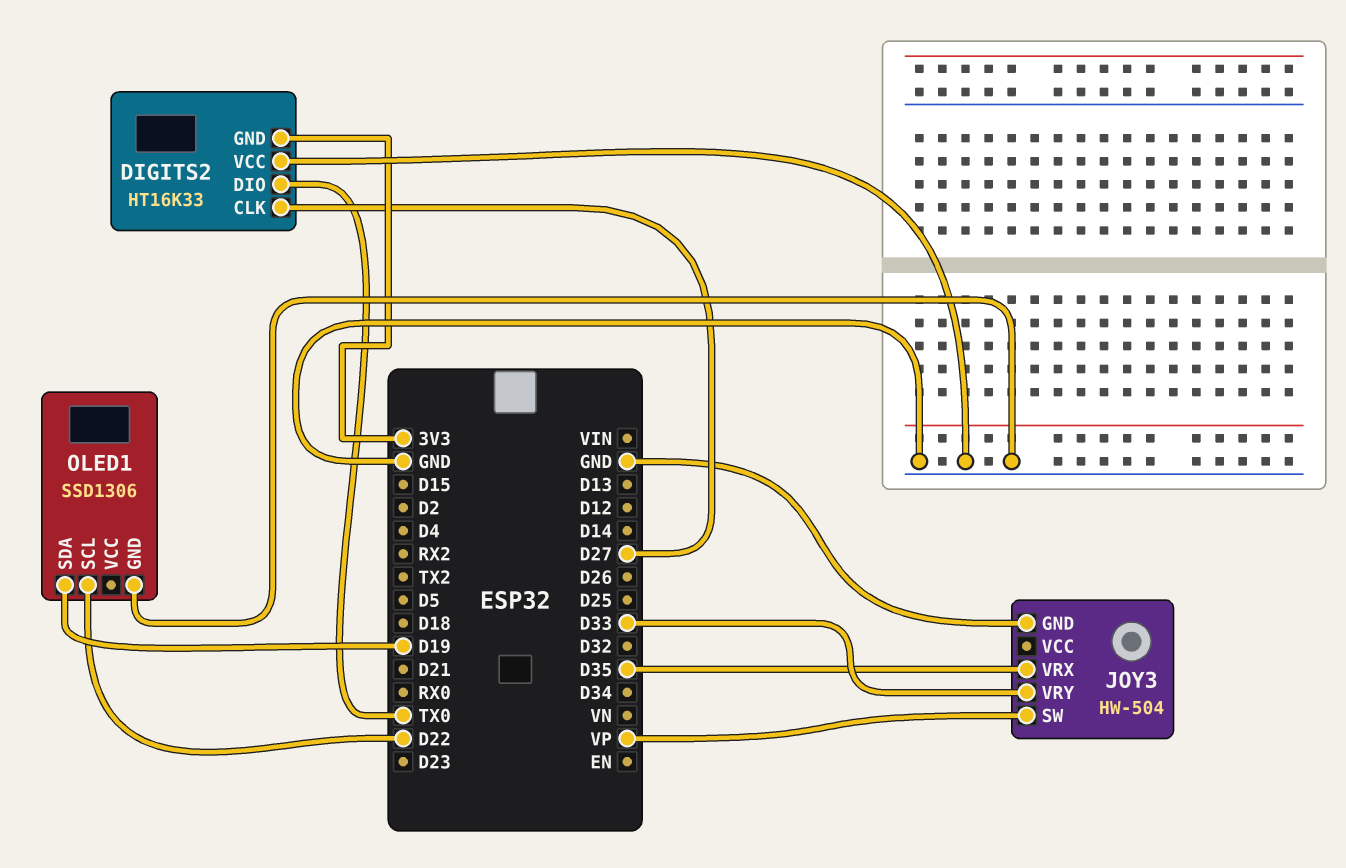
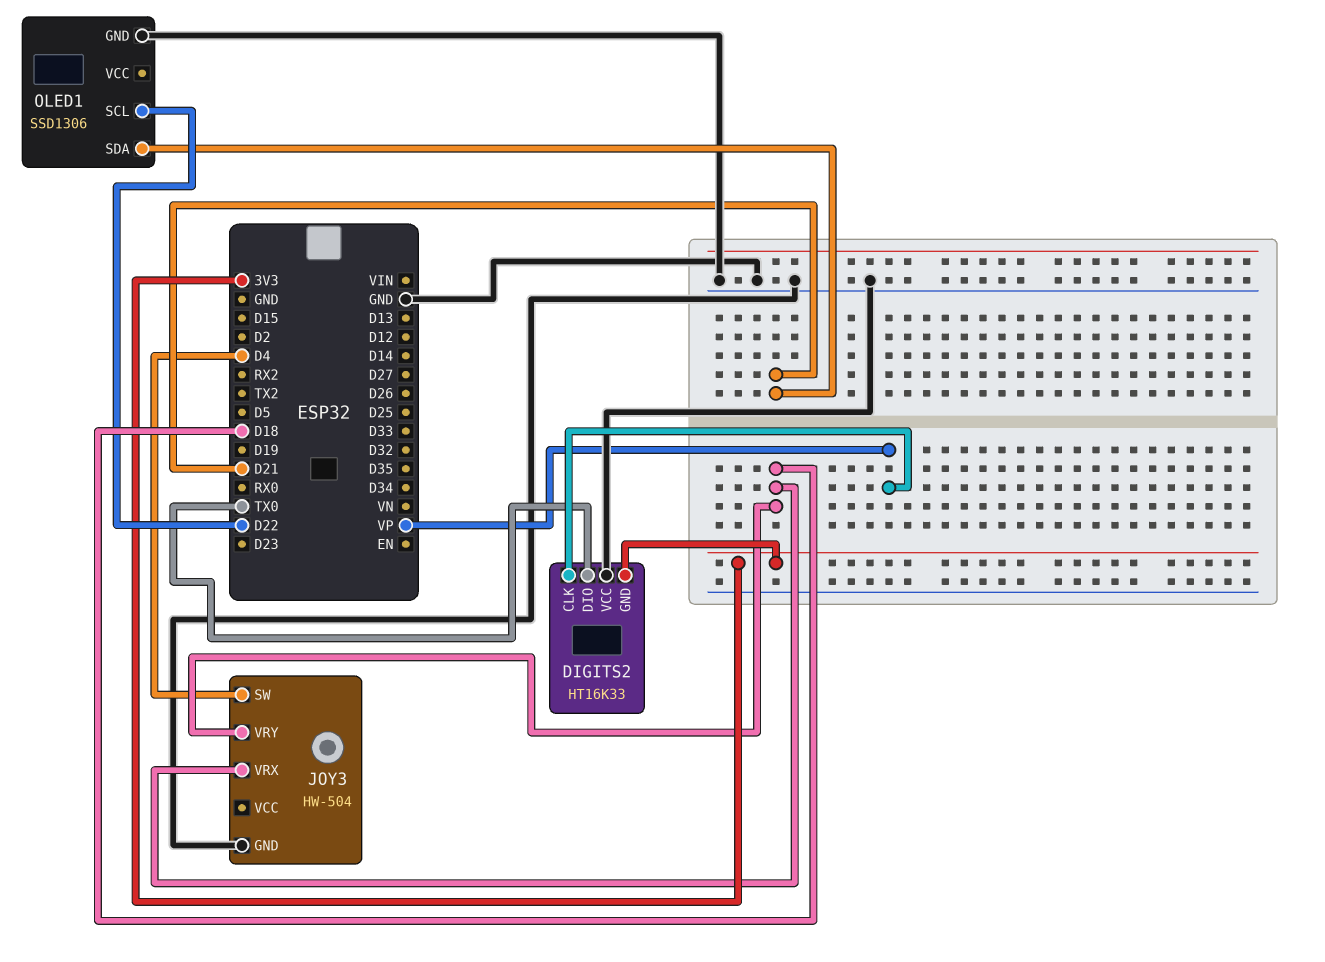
DIGITS2 pin CLK: D27 -> VP
JOY3 pin SW: VP -> D4
JOY3 pin VRX: D35 -> D18
JOY3 pin VRY: D33 -> D18
OLED1 pin SDA: D19 -> D21

